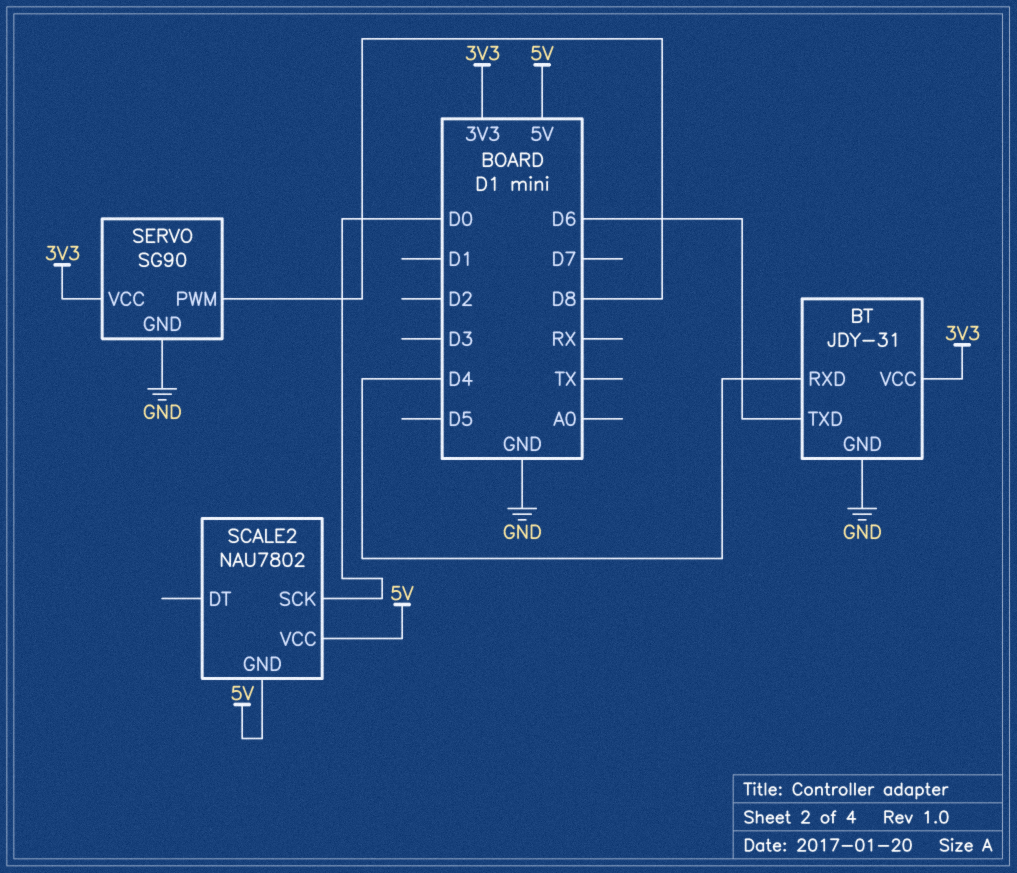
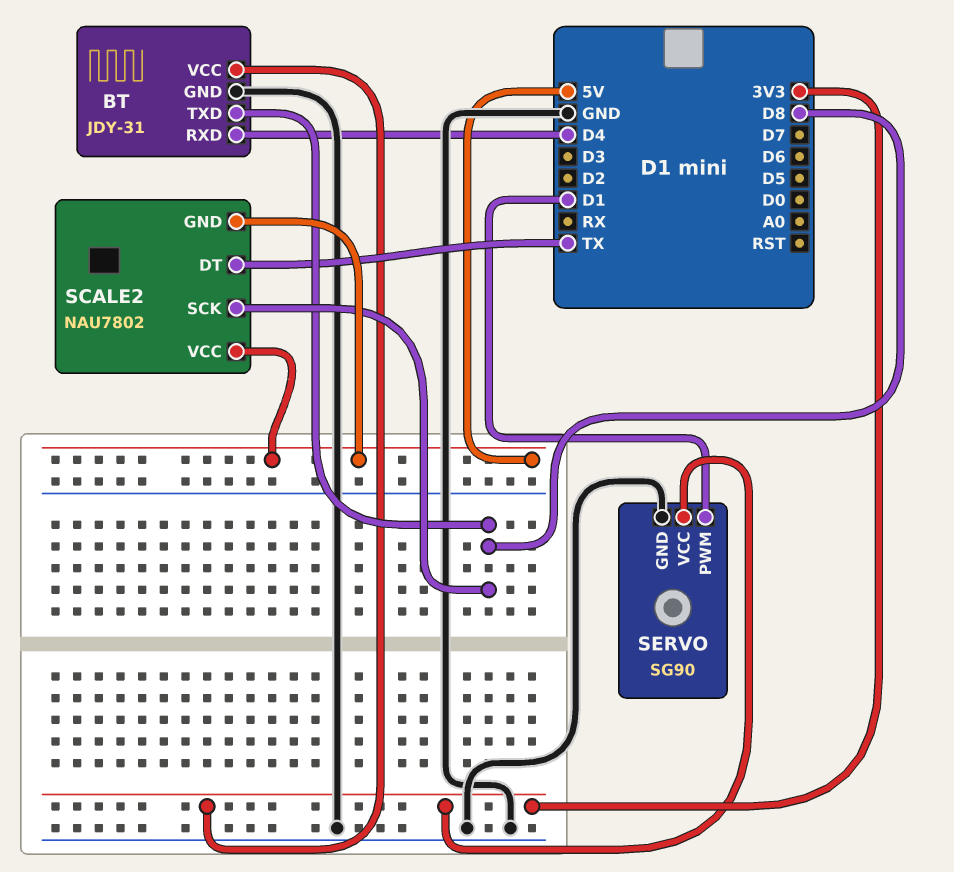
BT pin TXD: D6 -> D8
SCALE2 pin DT: none -> TX
SCALE2 pin SCK: D0 -> D8
SERVO pin PWM: D8 -> D1

